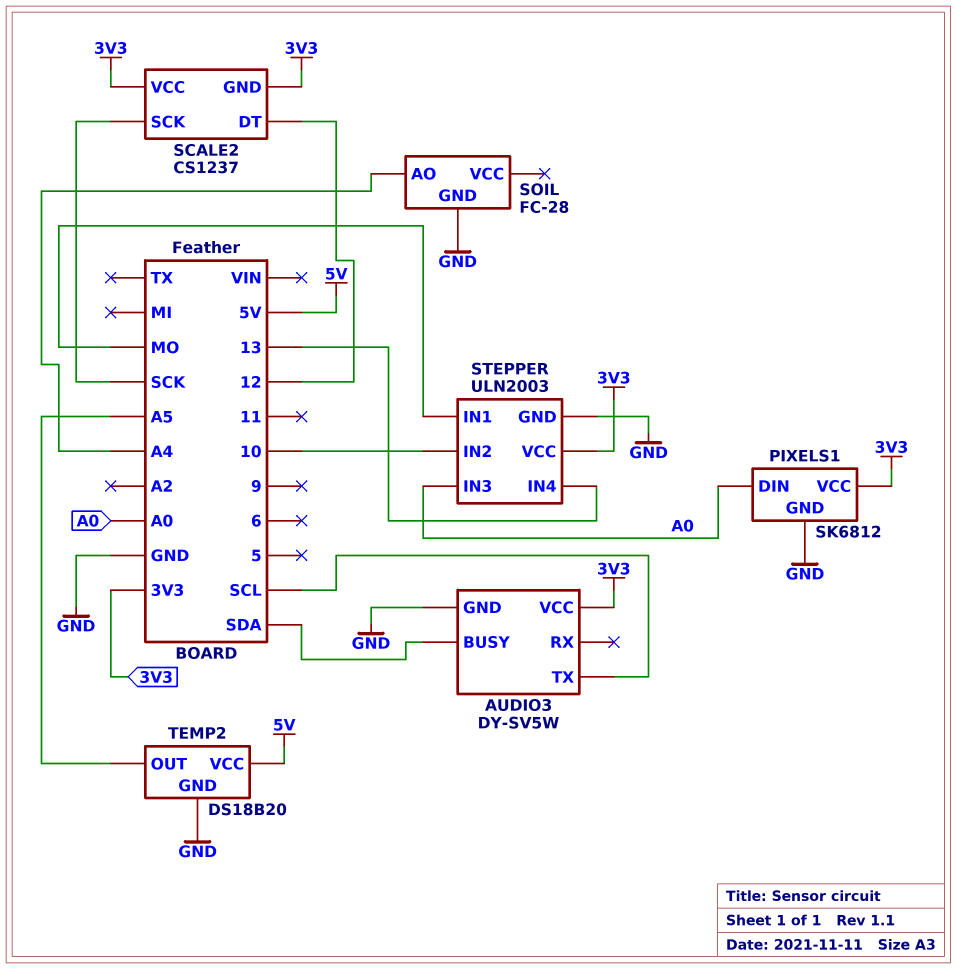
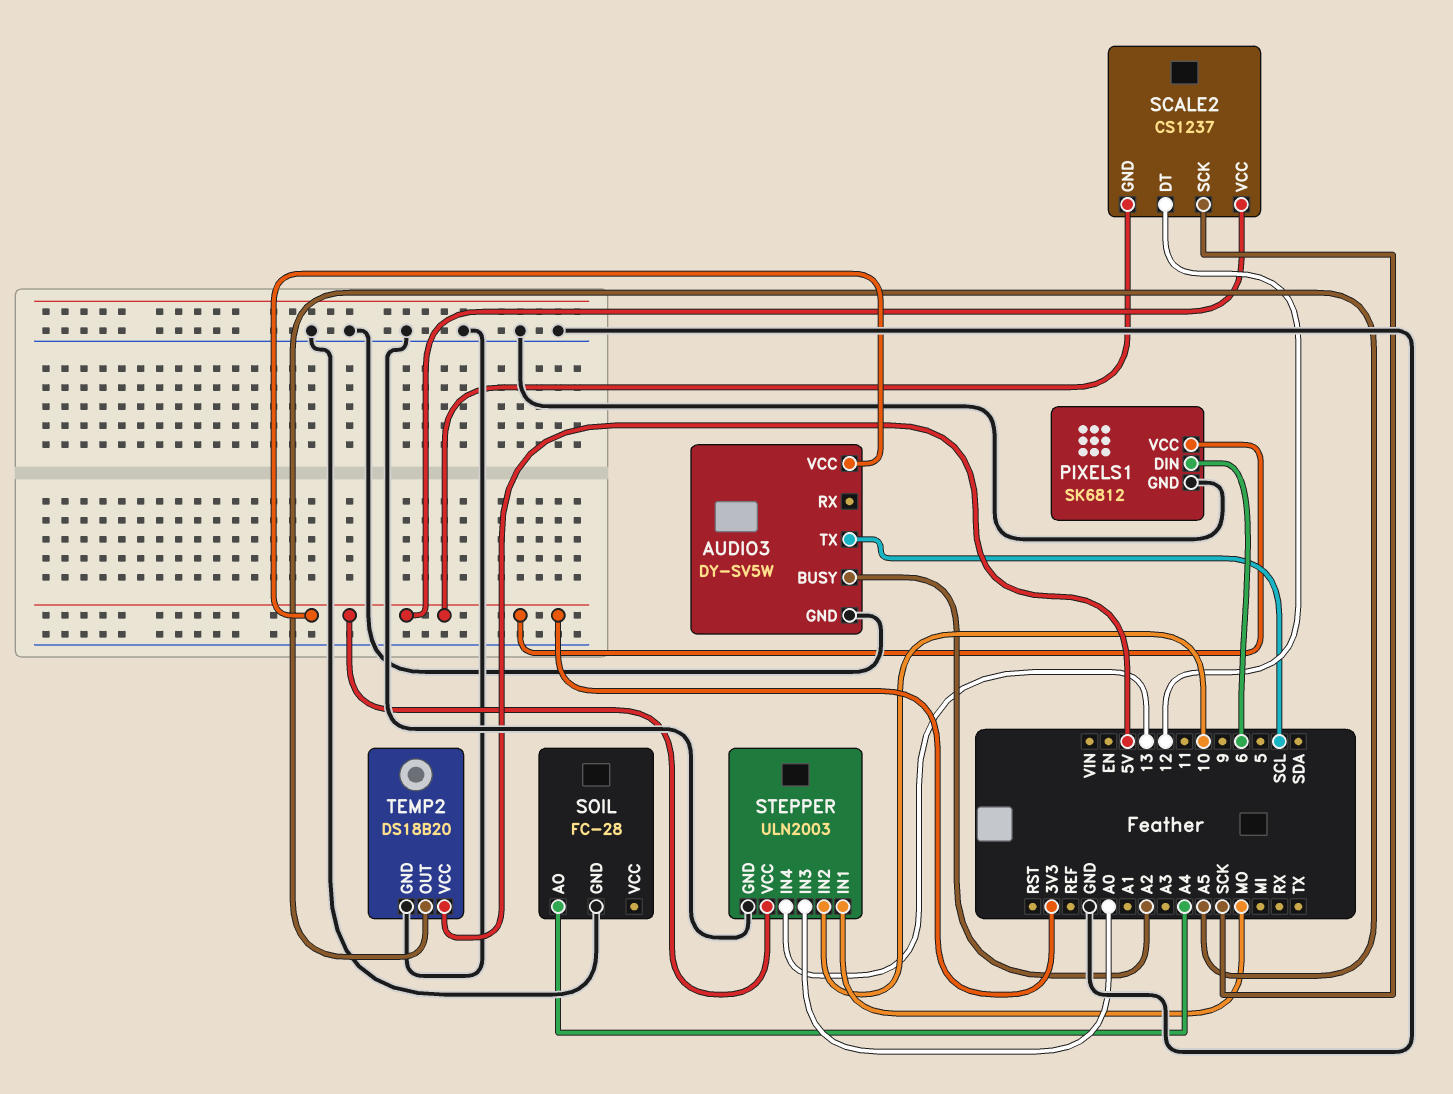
AUDIO3 pin BUSY: SDA -> A2
PIXELS1 pin DIN: A0 -> 6

